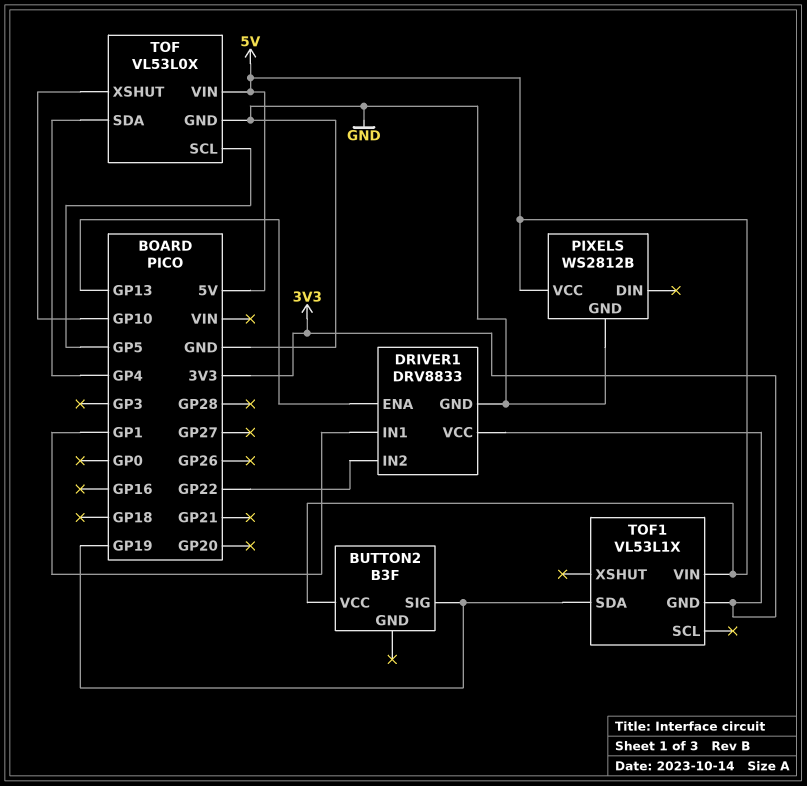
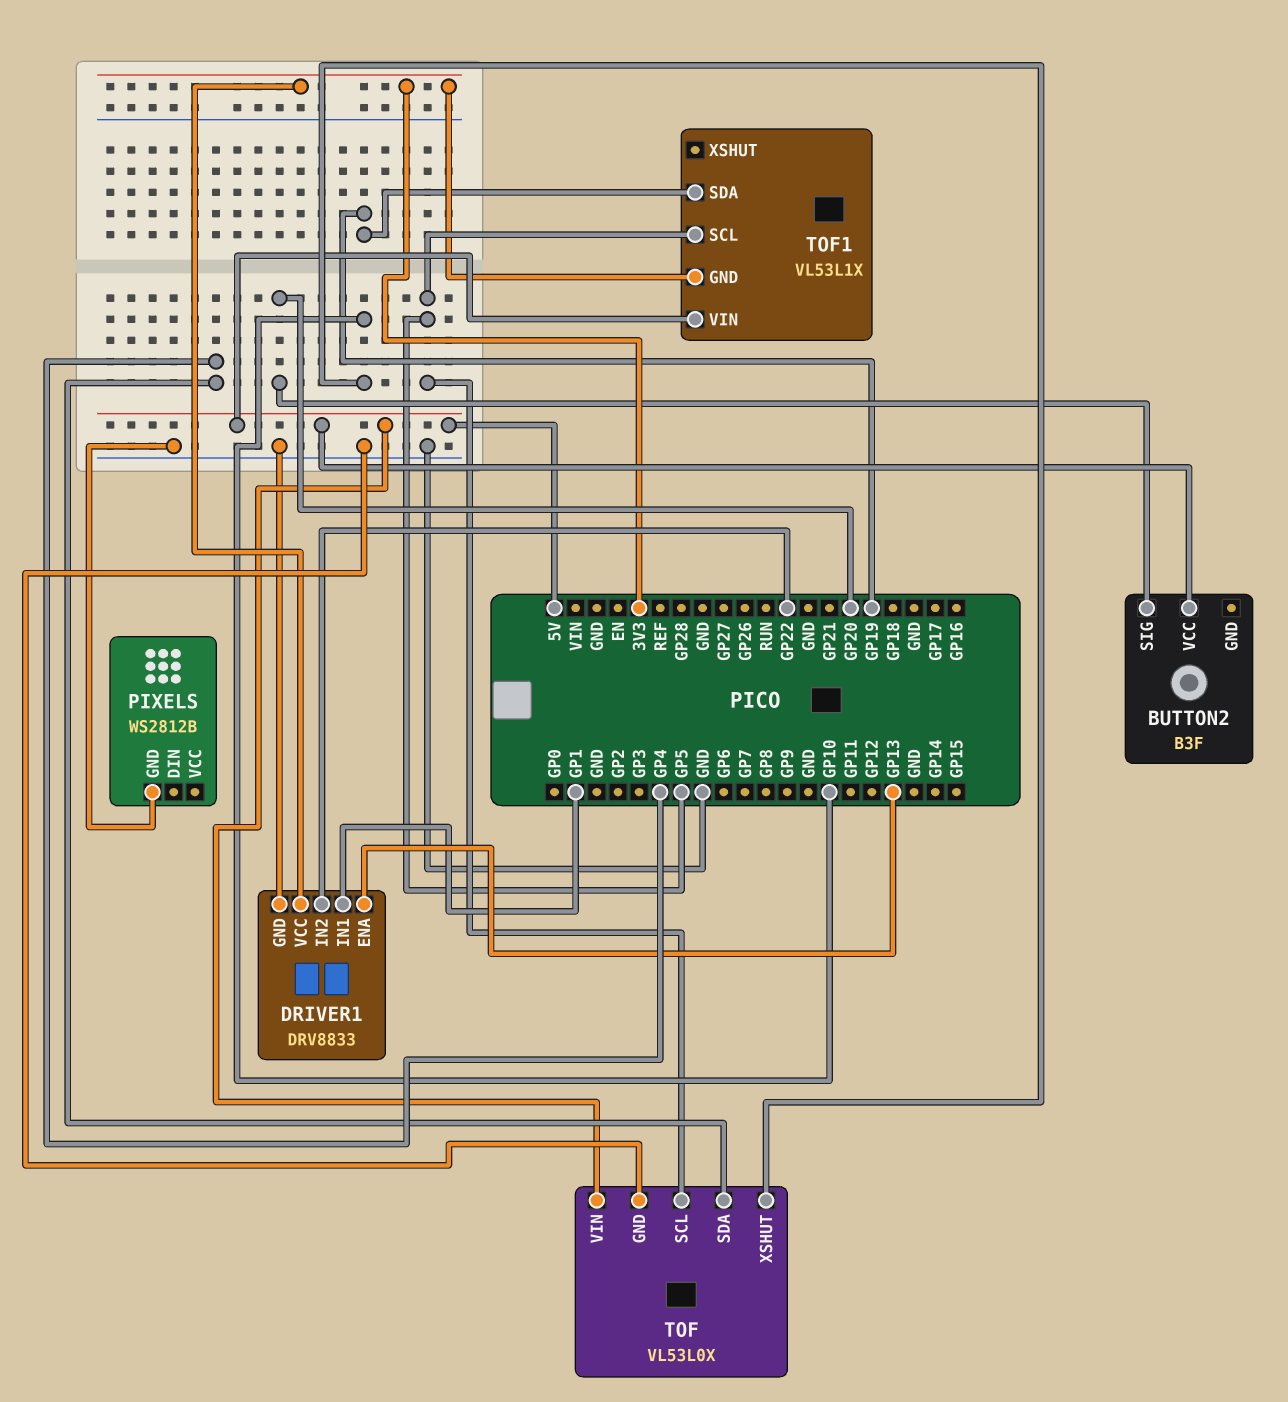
BUTTON2 pin SIG: GP19 -> GP20
PIXELS pin VCC: 5V -> none
TOF1 pin SCL: none -> GP5

